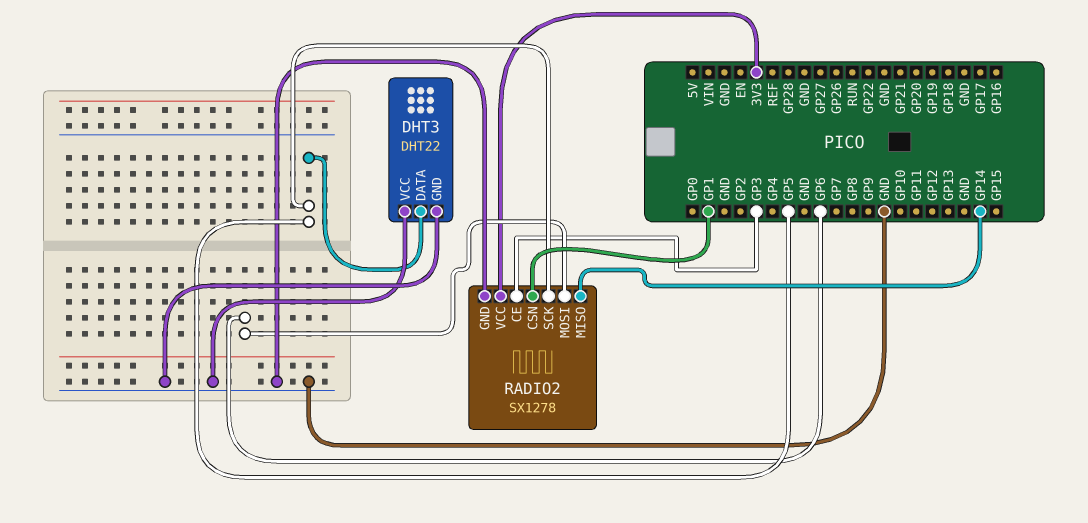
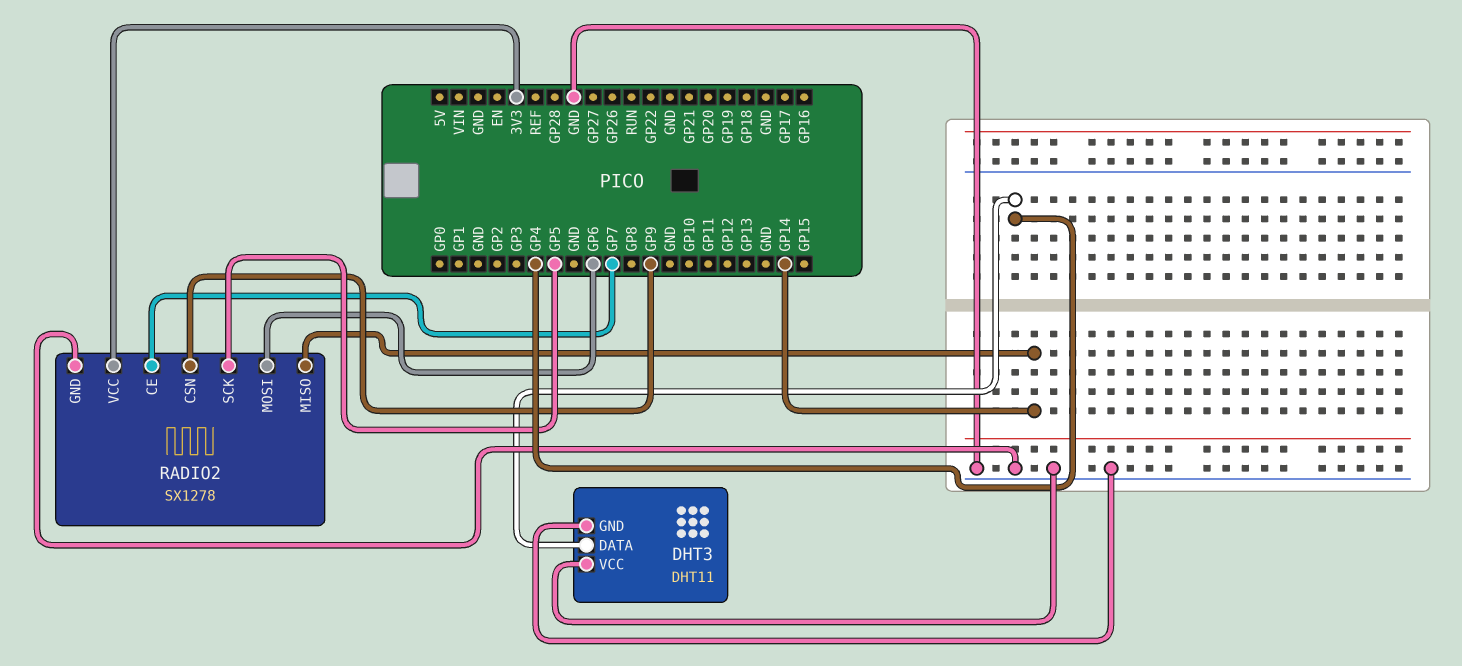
DHT3: DHT22 -> DHT11
DHT3 pin DATA: GP5 -> GP4
RADIO2 pin CE: GP3 -> GP7
RADIO2 pin CSN: GP1 -> GP9

